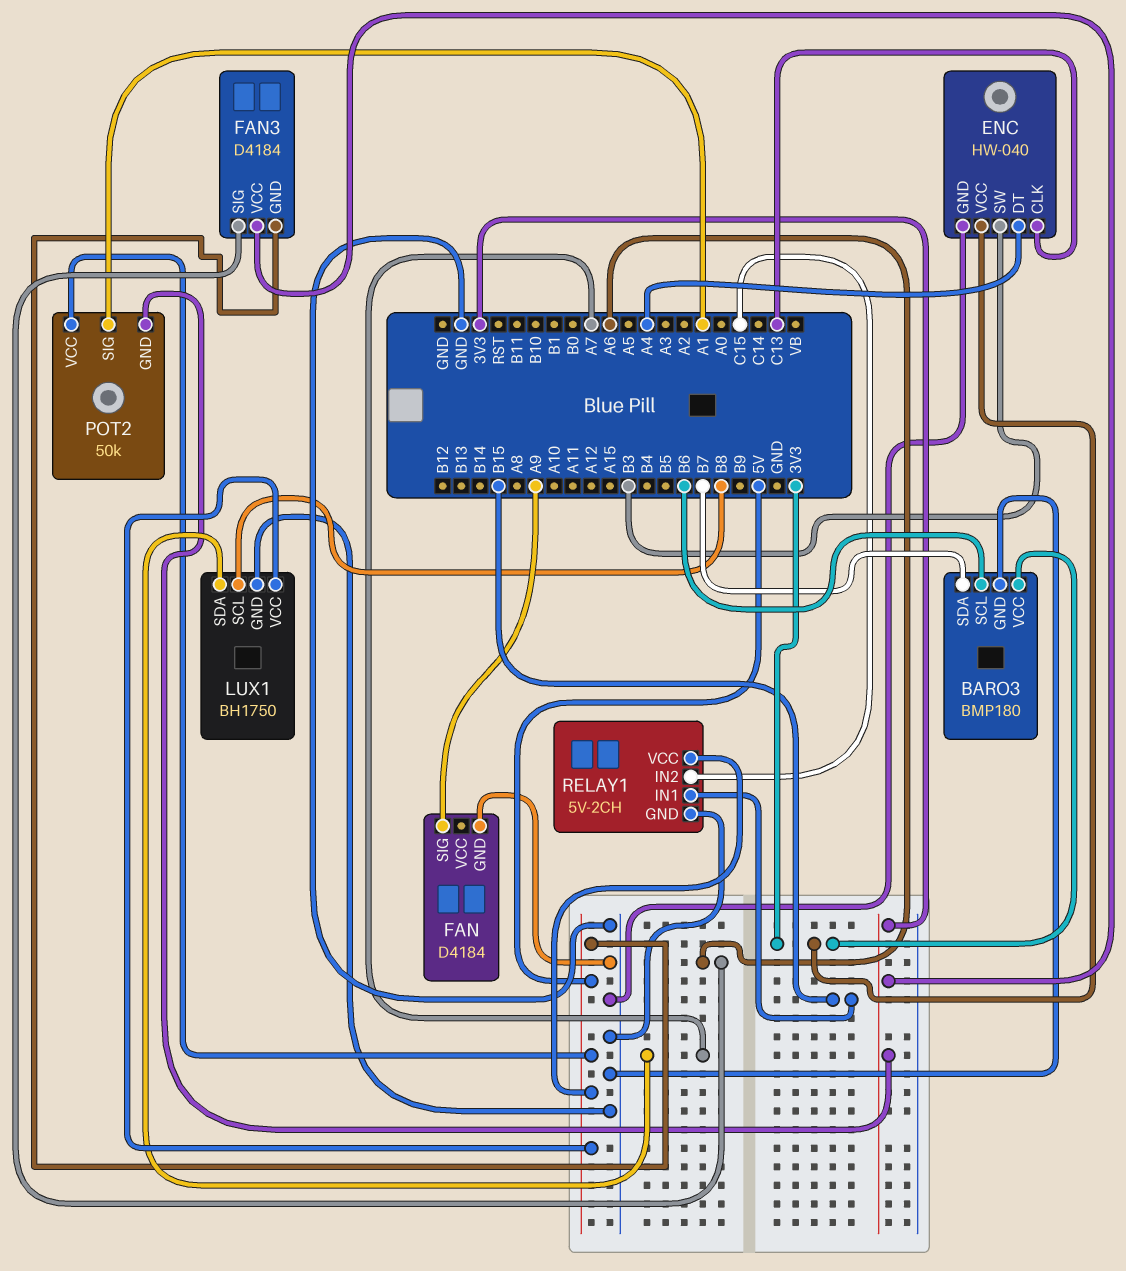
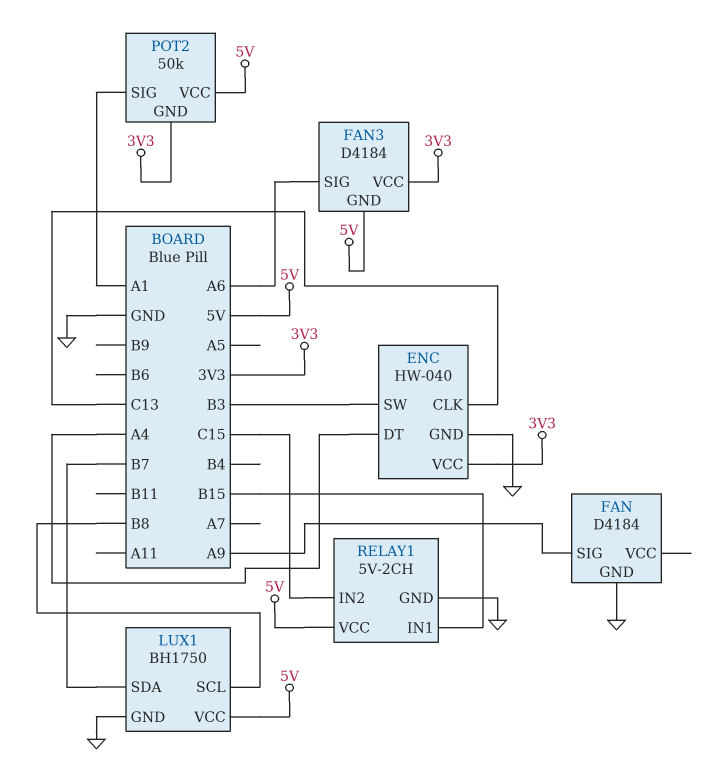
BARO3: BMP180 -> none
BARO3 pin GND: GND -> none
BARO3 pin SCL: B6 -> none
BARO3 pin SDA: B7 -> none
BARO3 pin VCC: 3V3 -> none
LUX1 pin SDA: A7 -> B7

